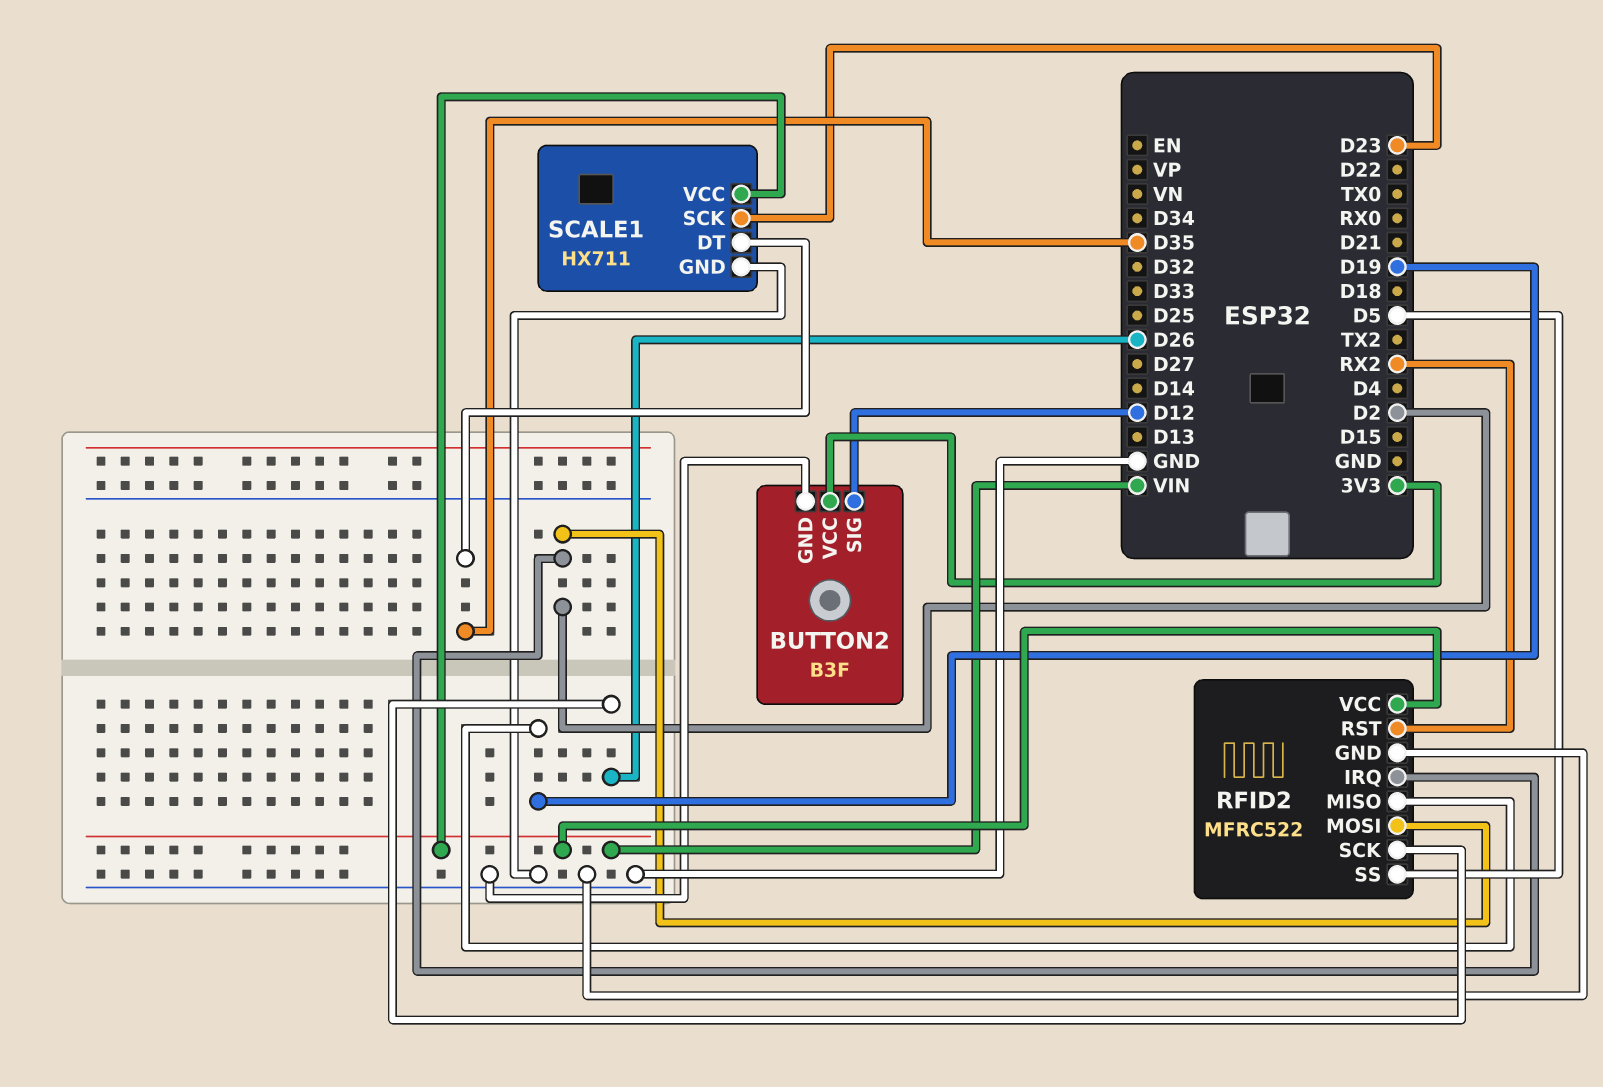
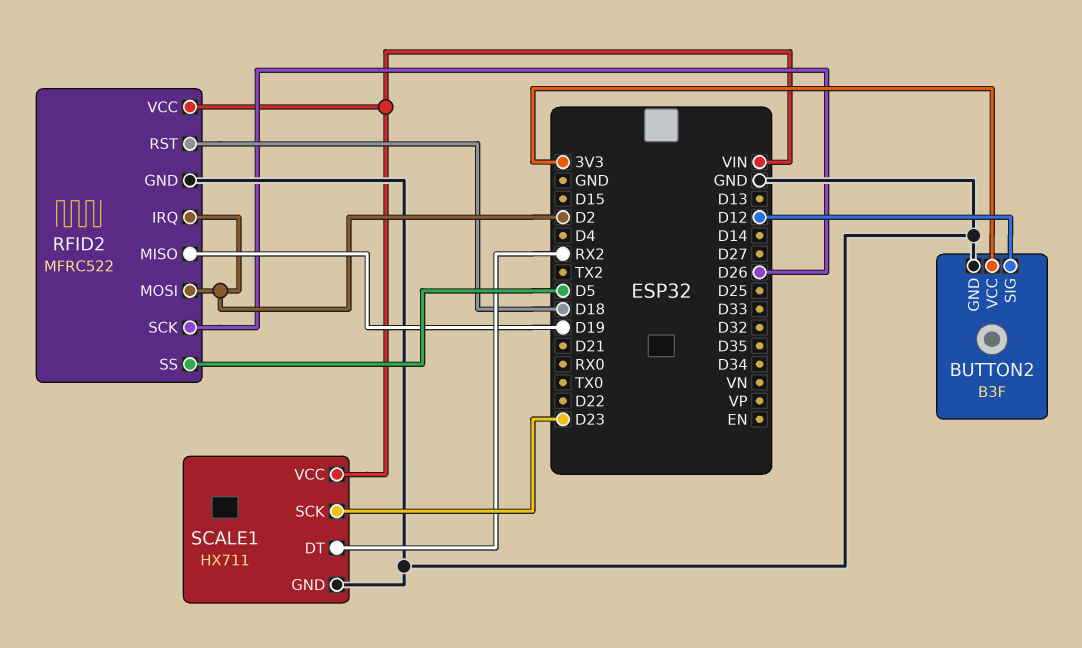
RFID2 pin RST: RX2 -> D18
SCALE1 pin DT: D35 -> RX2

